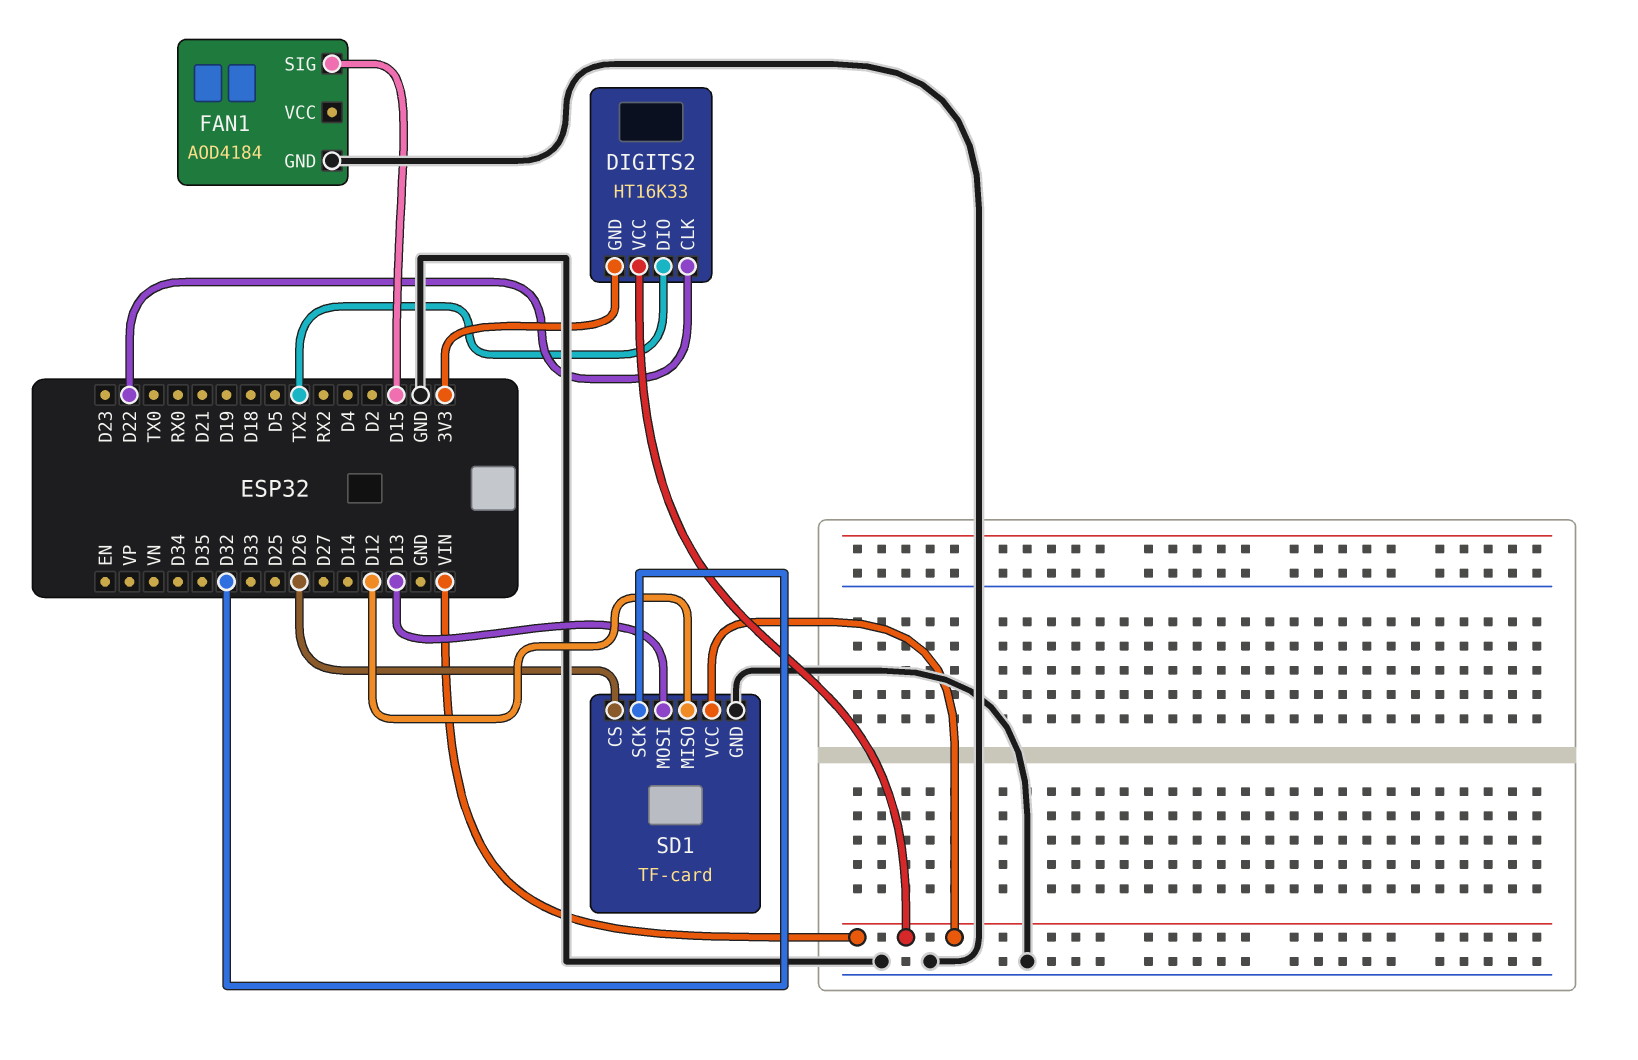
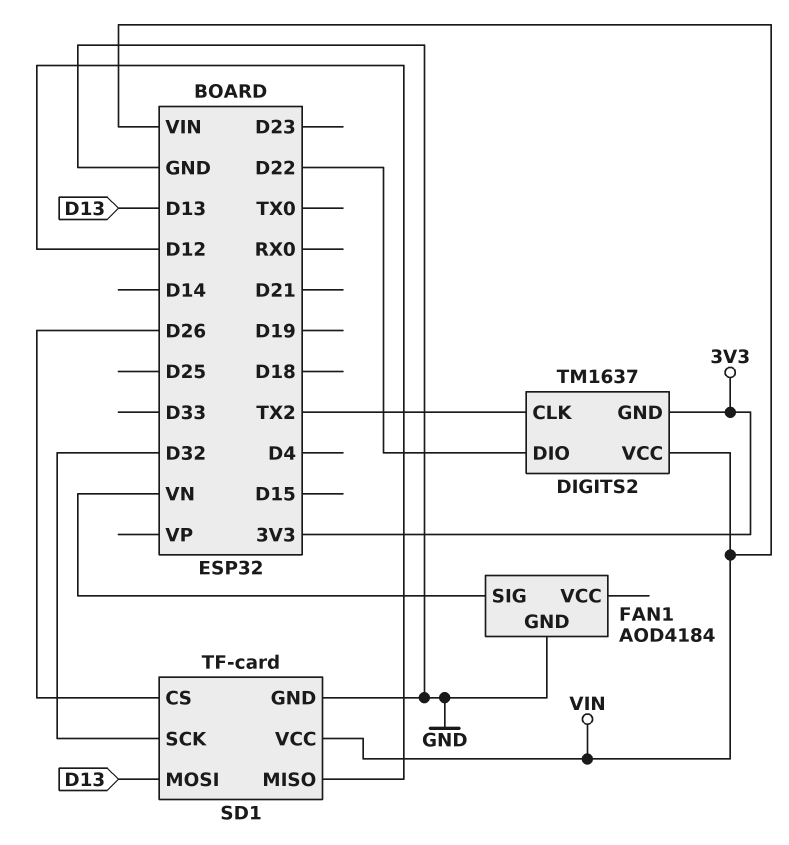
DIGITS2: HT16K33 -> TM1637
DIGITS2 pin CLK: D22 -> TX2
DIGITS2 pin DIO: TX2 -> D22
FAN1 pin SIG: D15 -> VN

